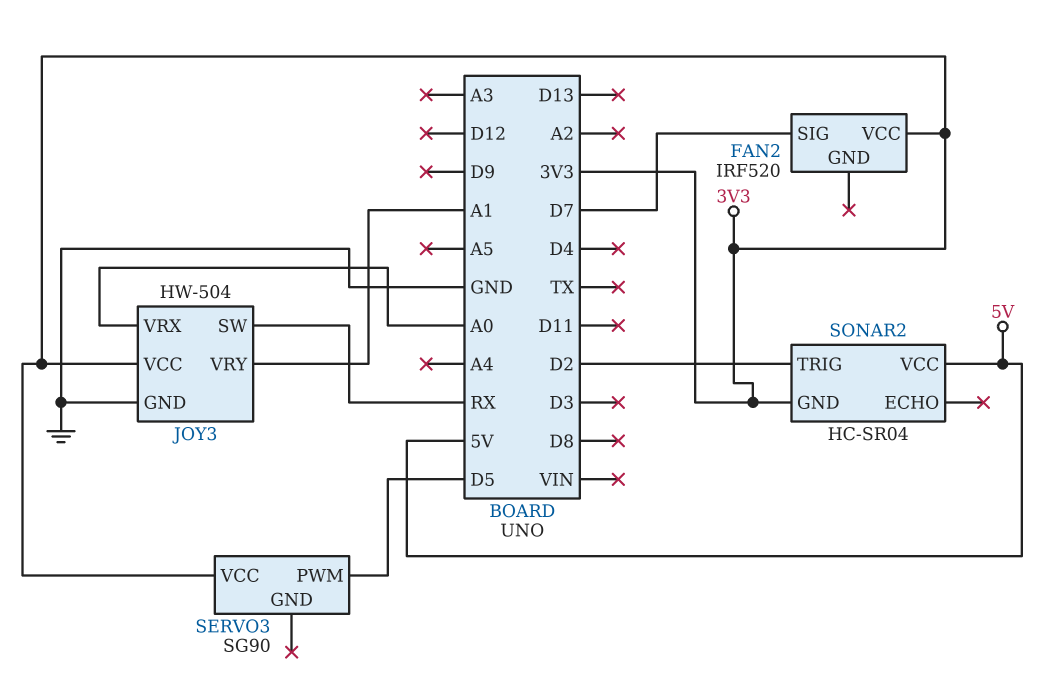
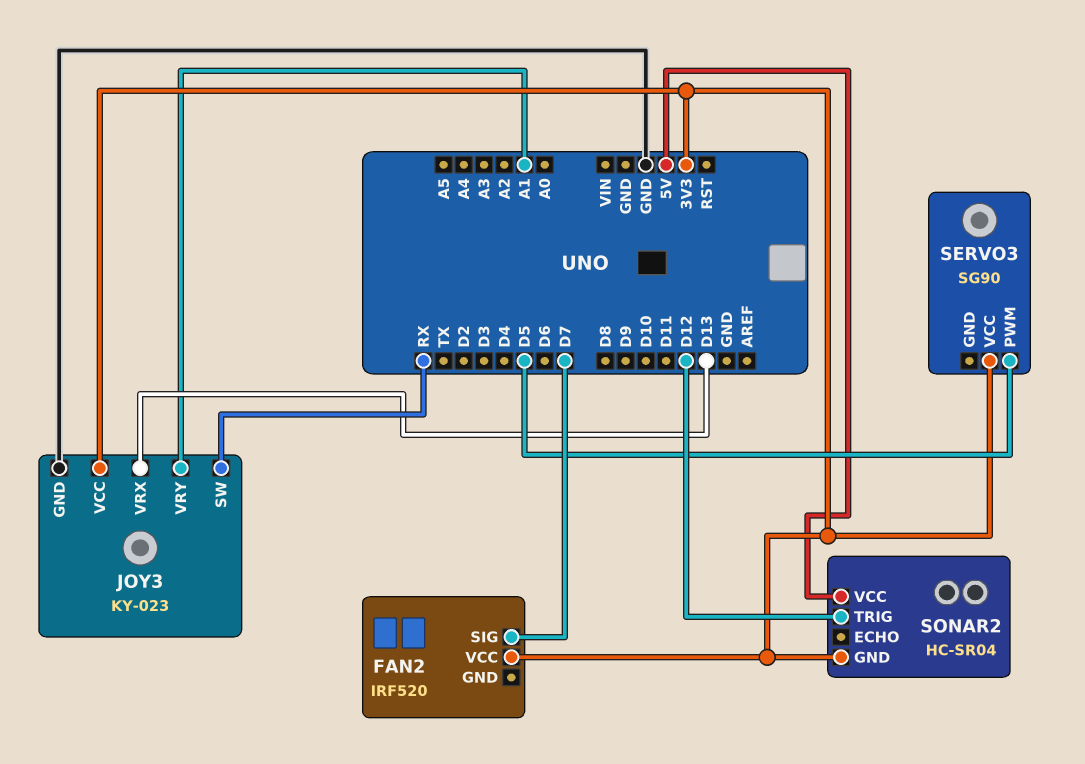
JOY3: HW-504 -> KY-023
JOY3 pin VRX: A0 -> D13
SONAR2 pin TRIG: D2 -> D12

